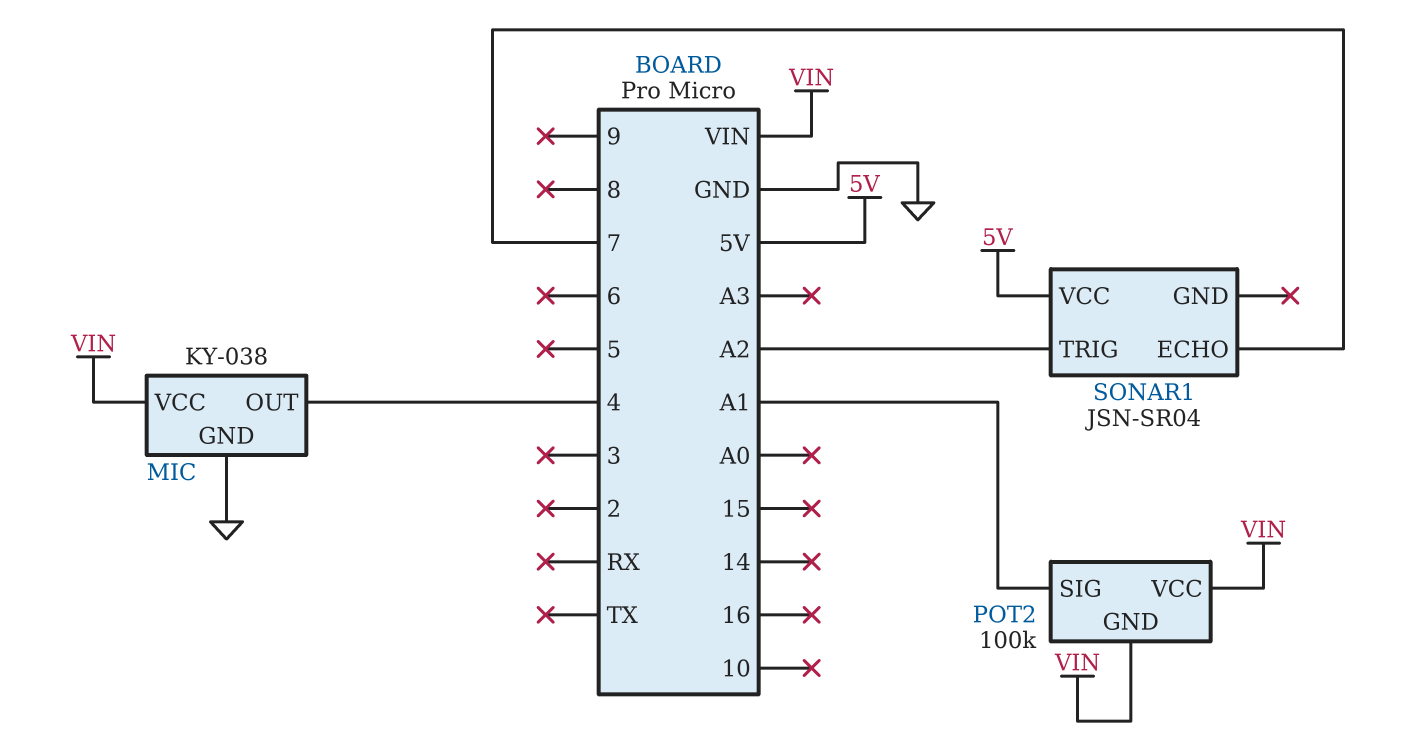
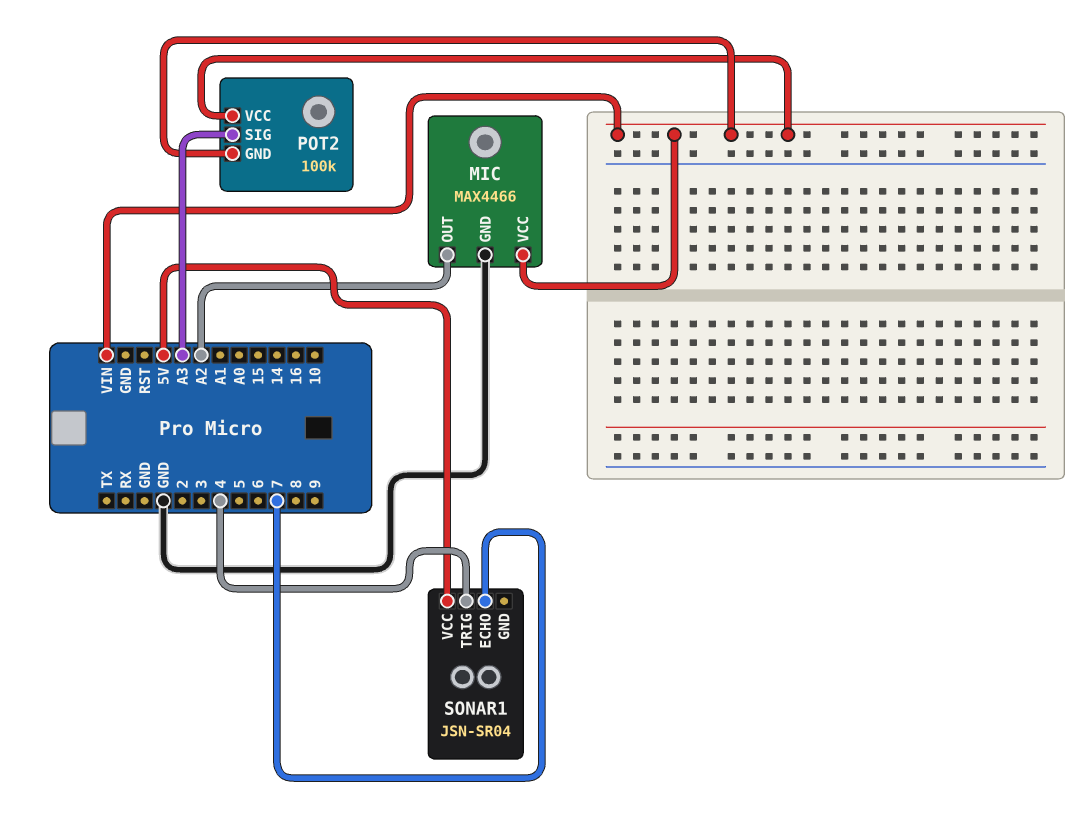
MIC: KY-038 -> MAX4466
MIC pin OUT: 4 -> A2
POT2 pin SIG: A1 -> A3
SONAR1 pin TRIG: A2 -> 4

